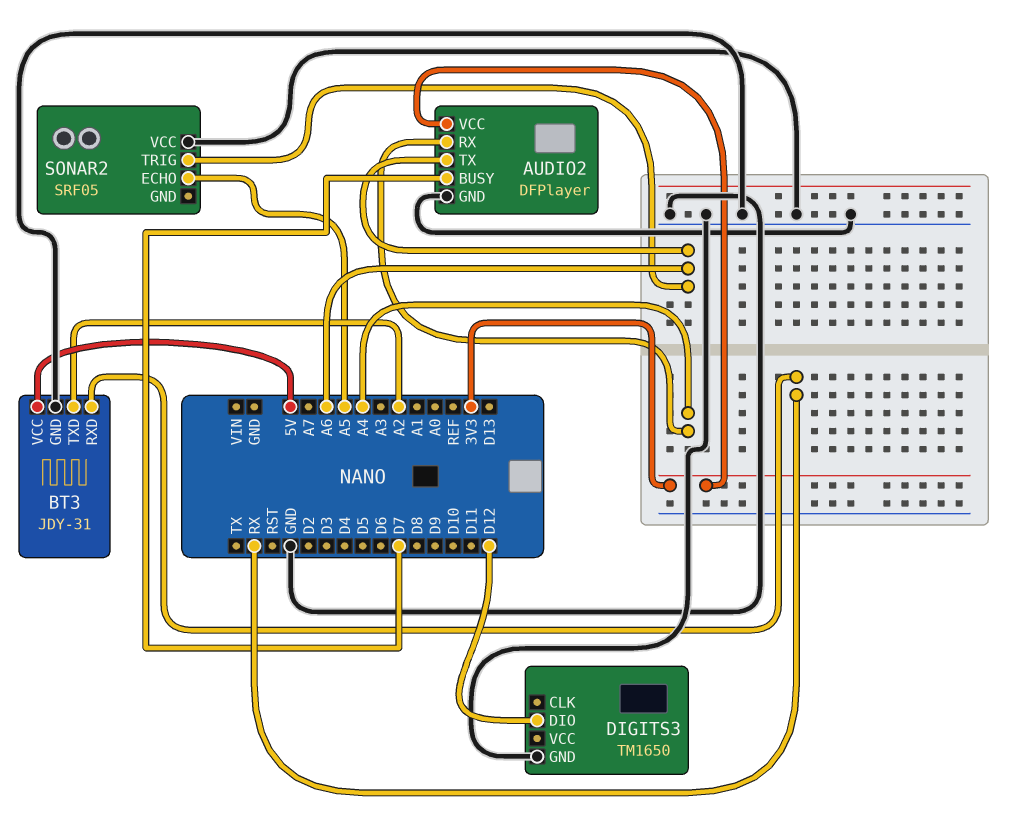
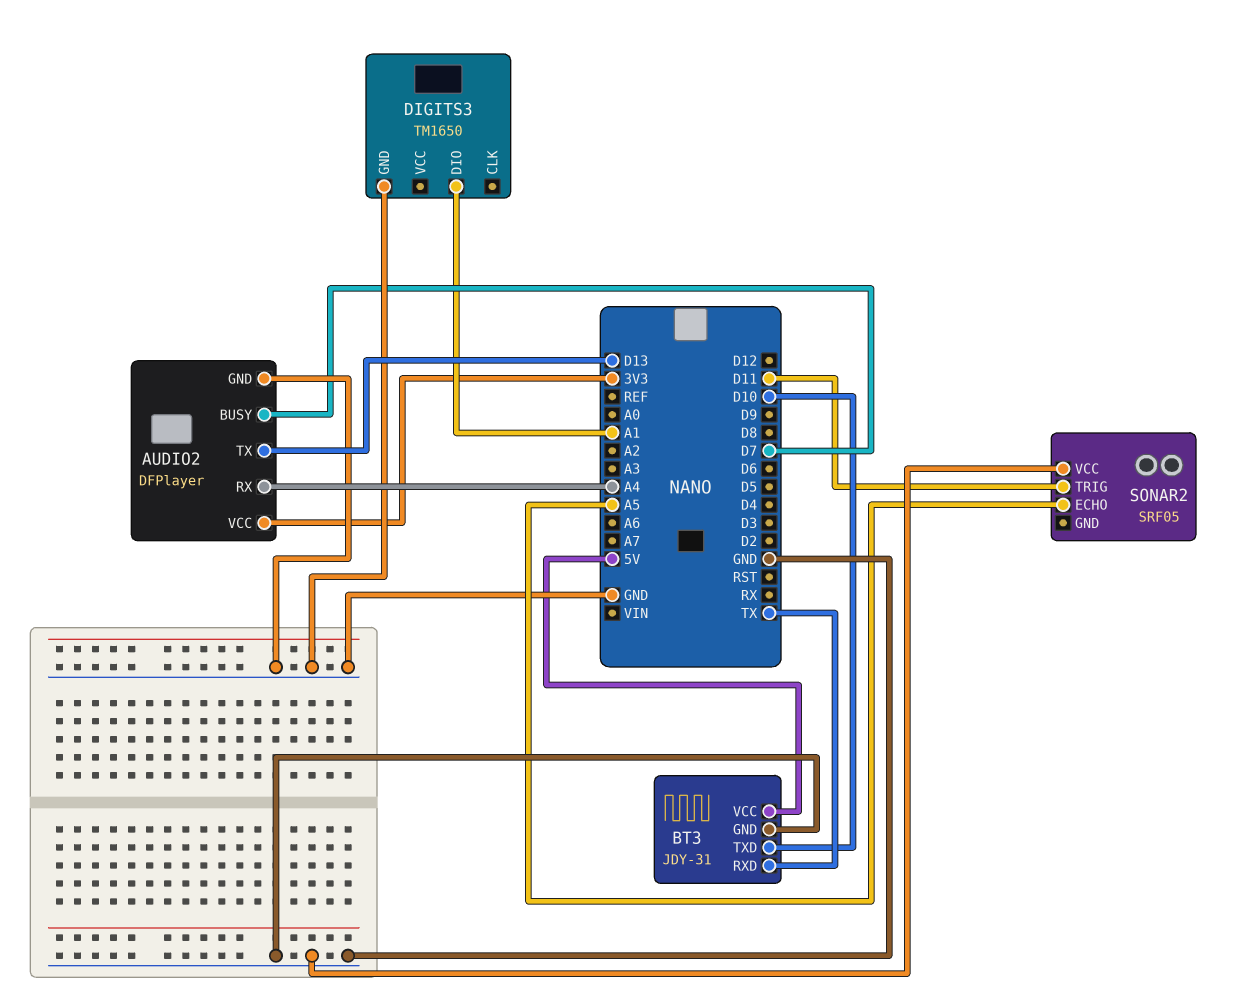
AUDIO2 pin TX: A6 -> D13
BT3 pin RXD: RX -> TX
BT3 pin TXD: A2 -> D10
DIGITS3 pin DIO: D12 -> A1
SONAR2 pin TRIG: A6 -> D11

